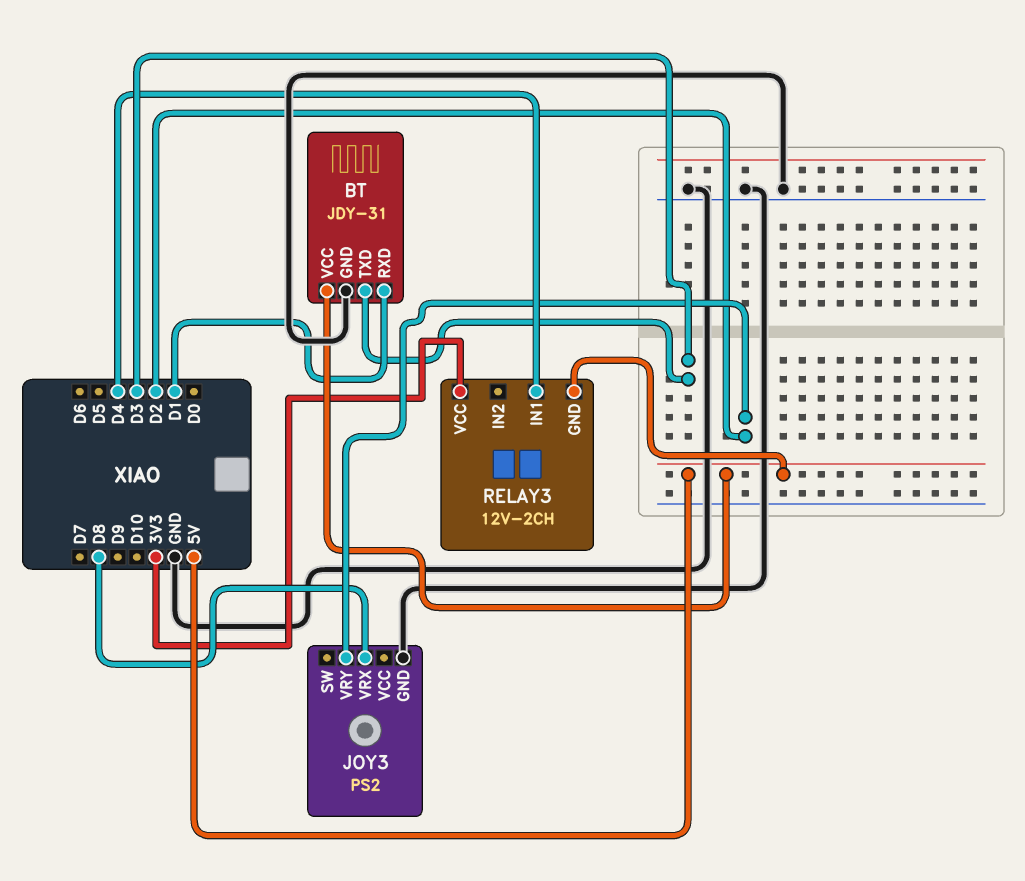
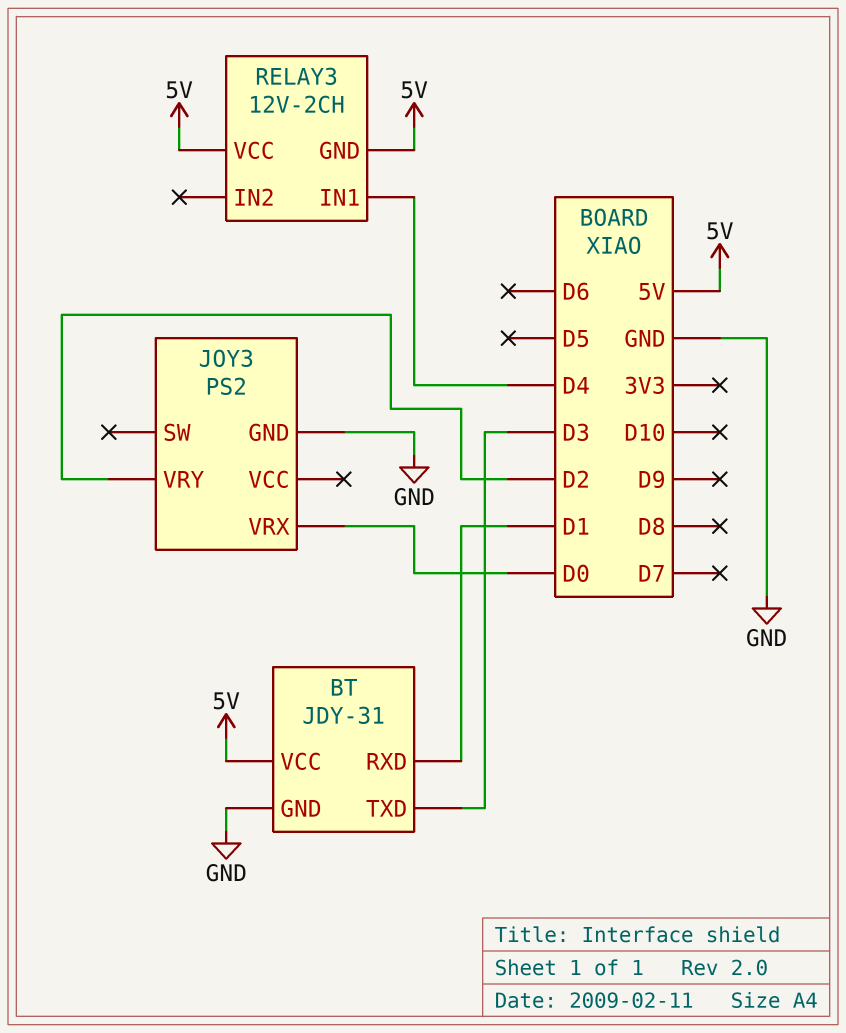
JOY3 pin VRX: D8 -> D0
RELAY3 pin VCC: 3V3 -> 5V

